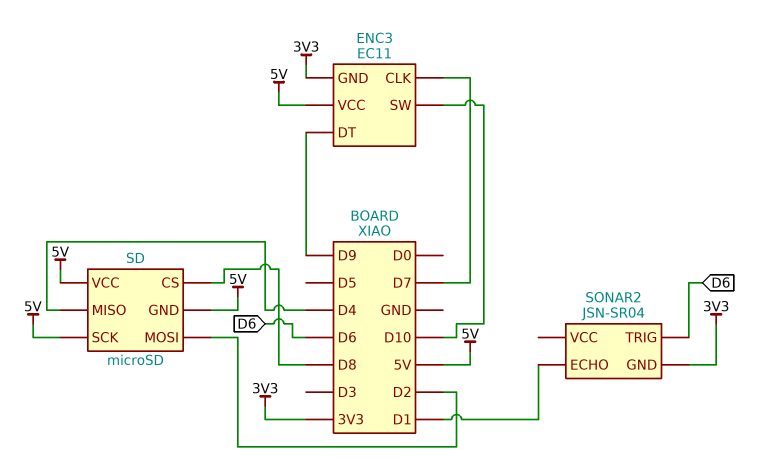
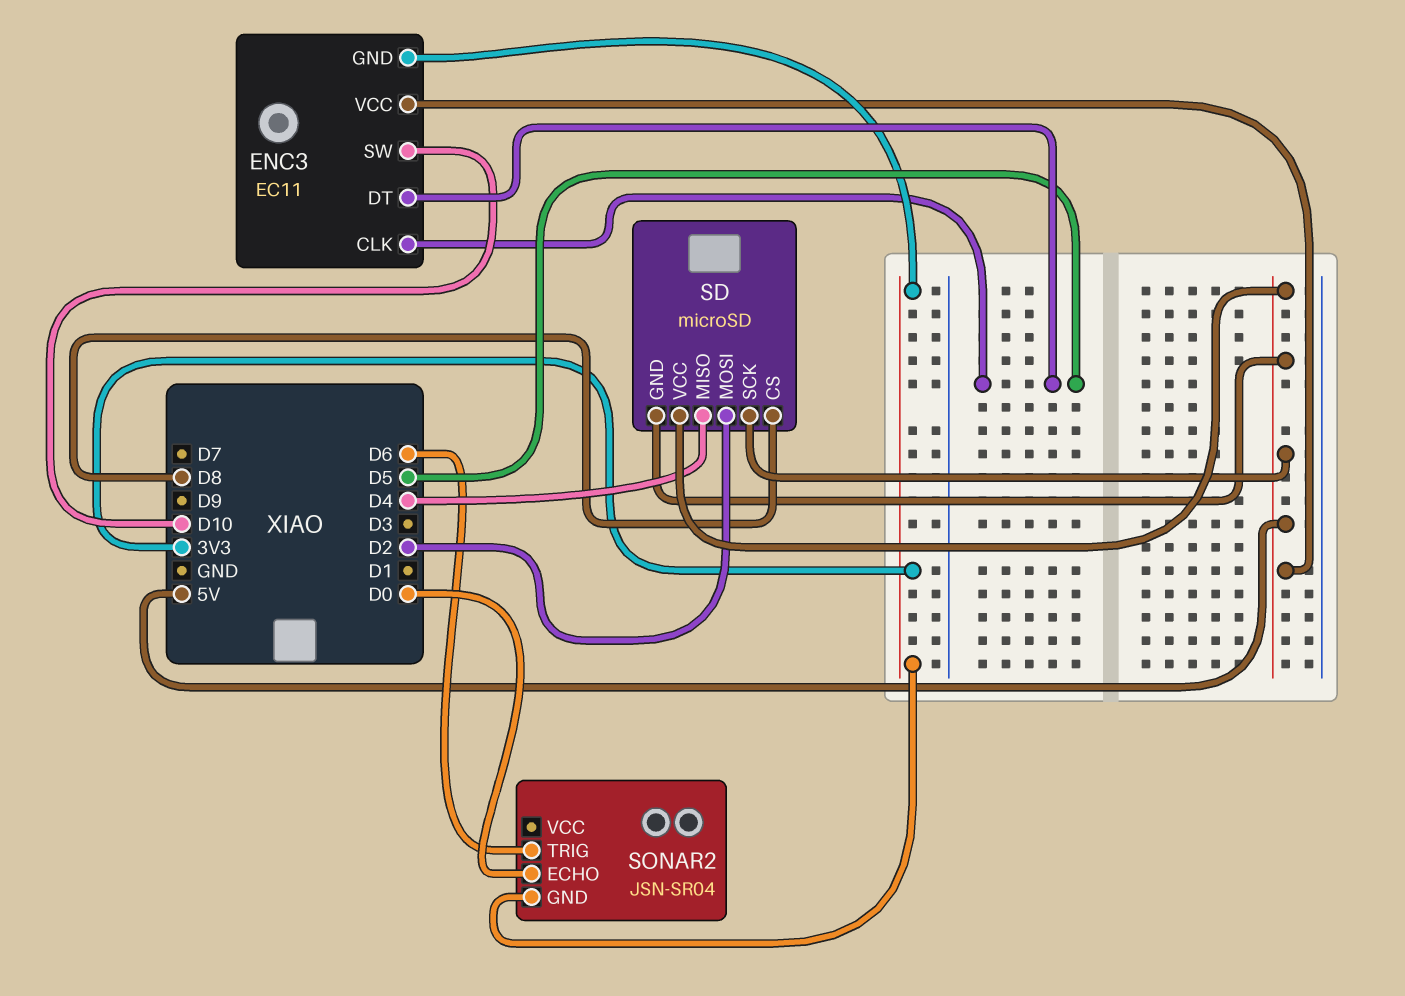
ENC3 pin CLK: D7 -> D5
ENC3 pin DT: D9 -> D5
SONAR2 pin ECHO: D1 -> D0

